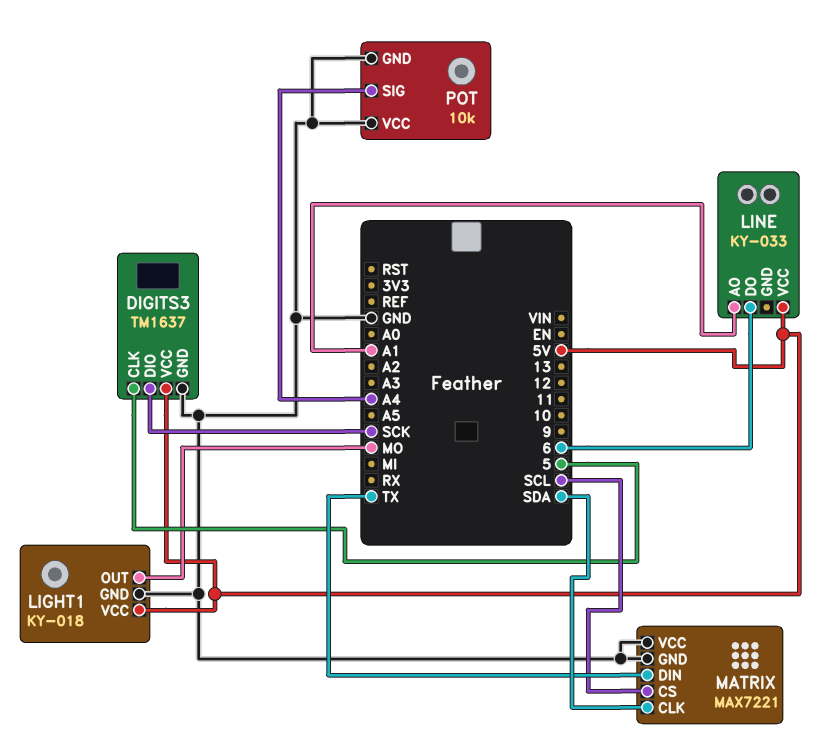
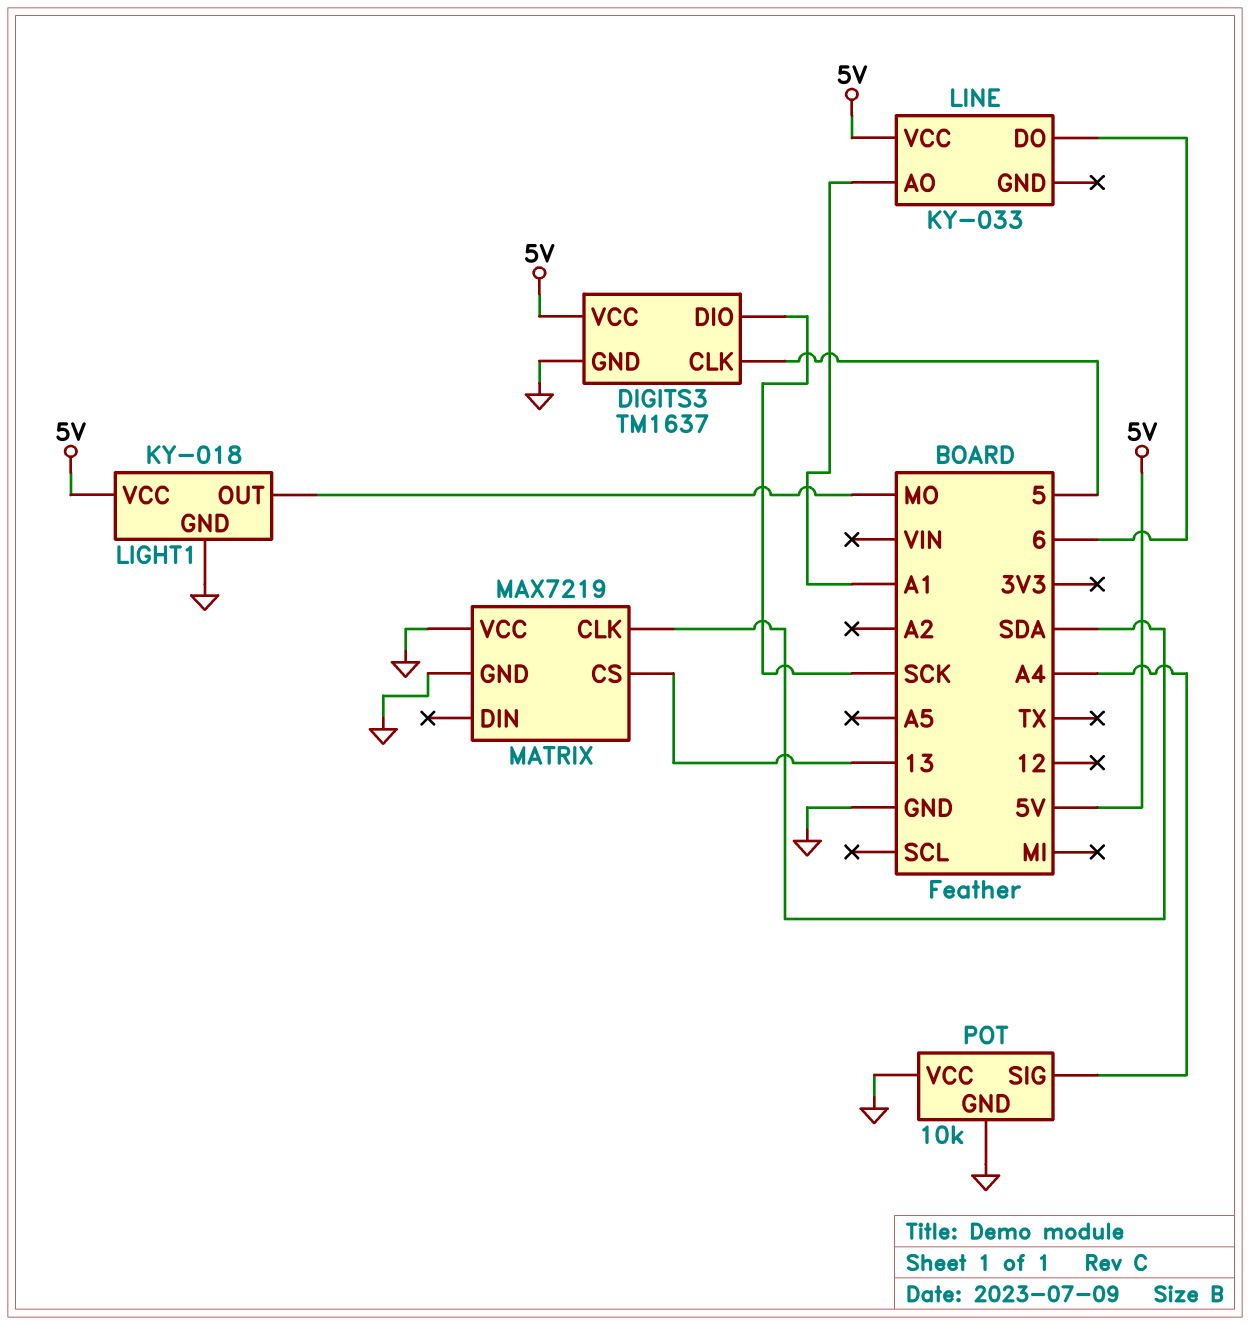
MATRIX: MAX7221 -> MAX7219
MATRIX pin CS: SCL -> 13
MATRIX pin DIN: TX -> none

